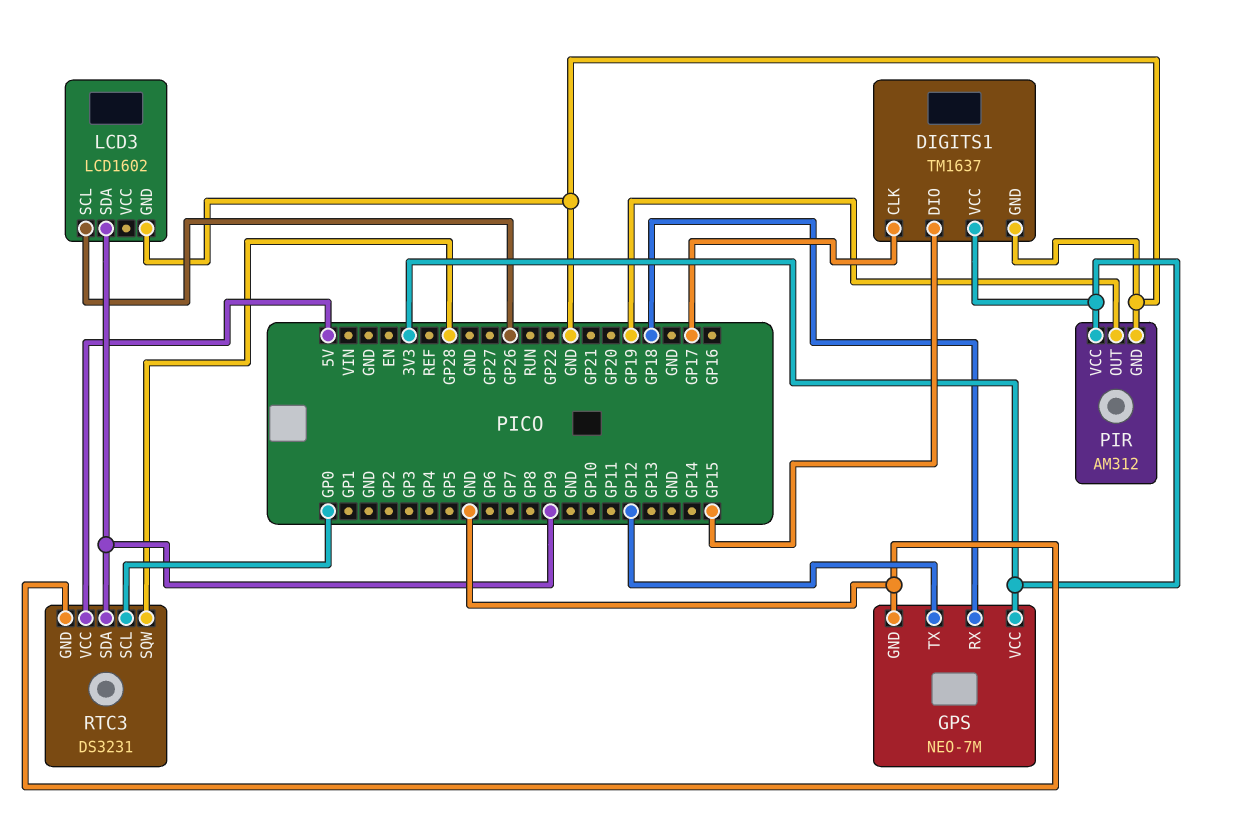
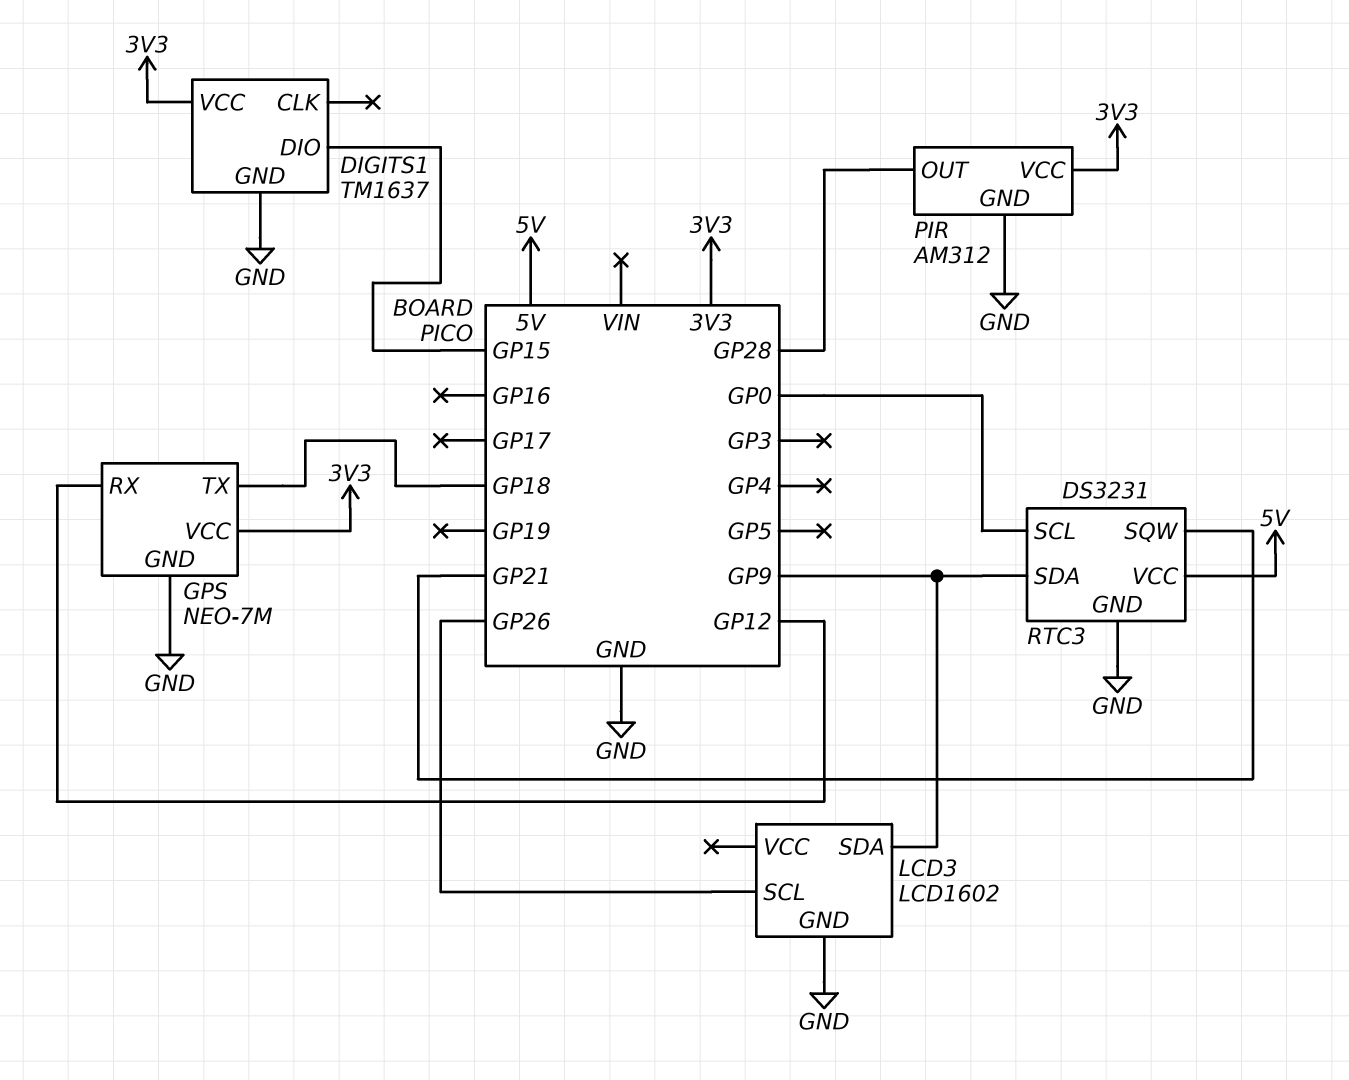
DIGITS1 pin CLK: GP17 -> none
GPS pin RX: GP18 -> GP12
GPS pin TX: GP12 -> GP18
PIR pin OUT: GP19 -> GP28
RTC3 pin SQW: GP28 -> GP21

